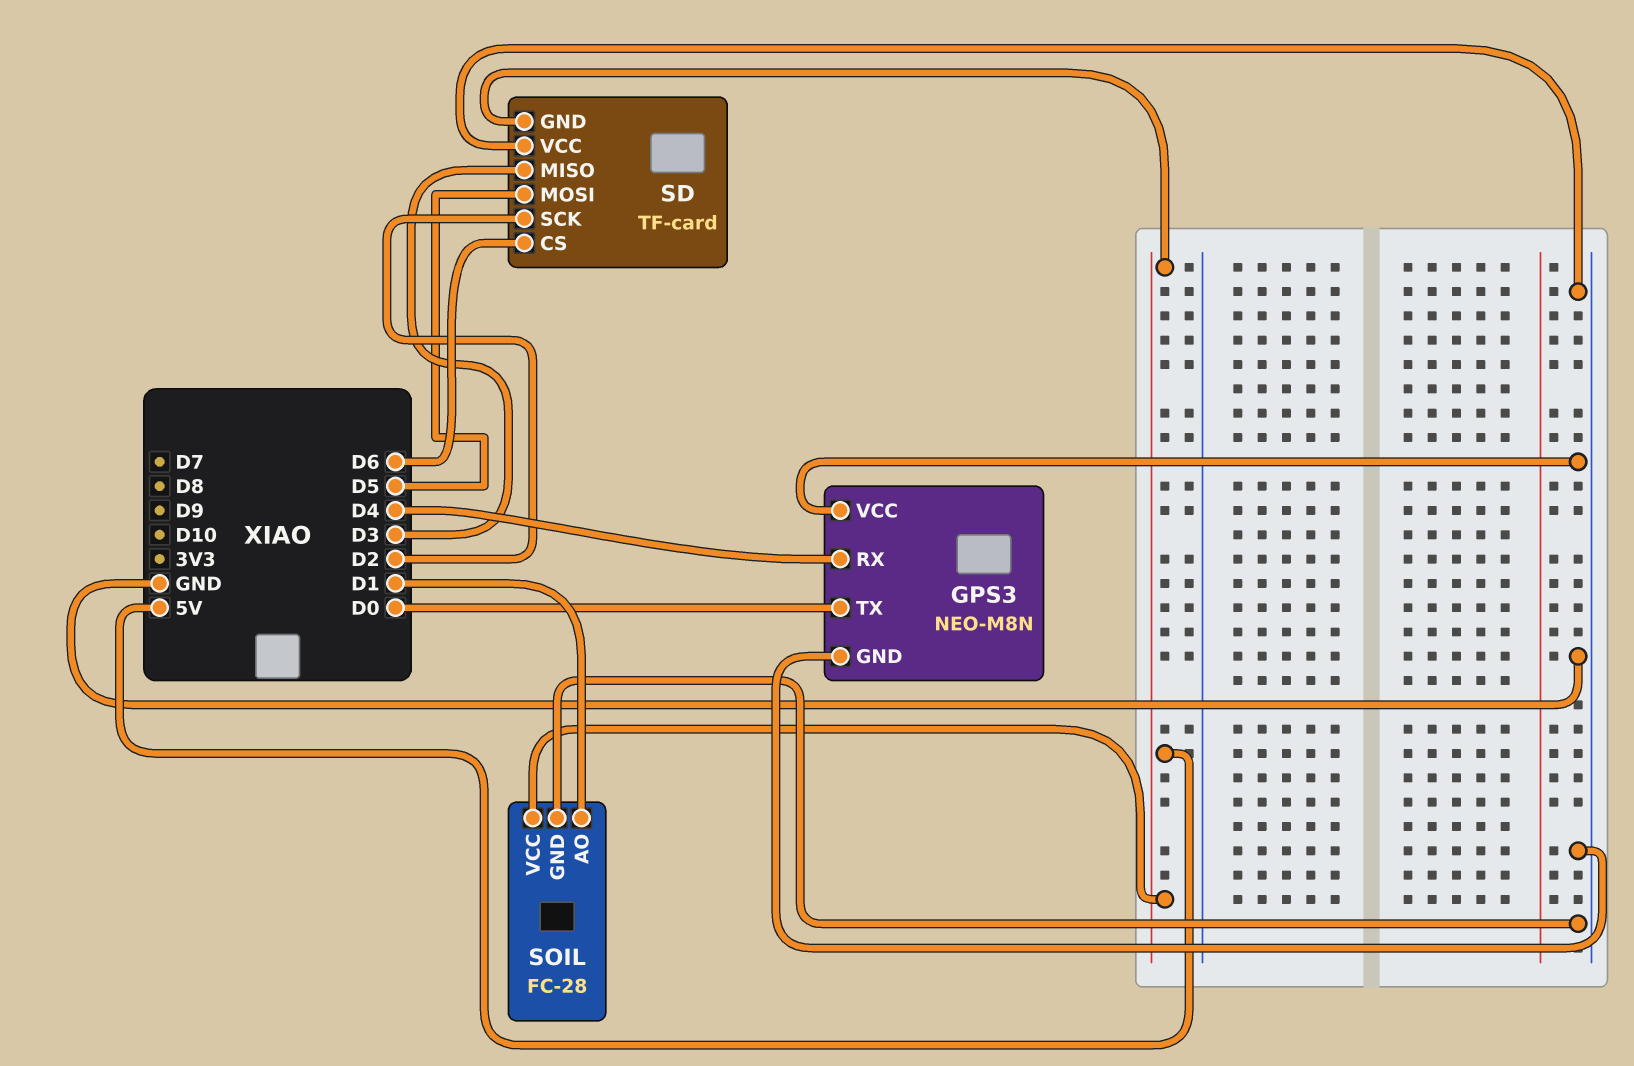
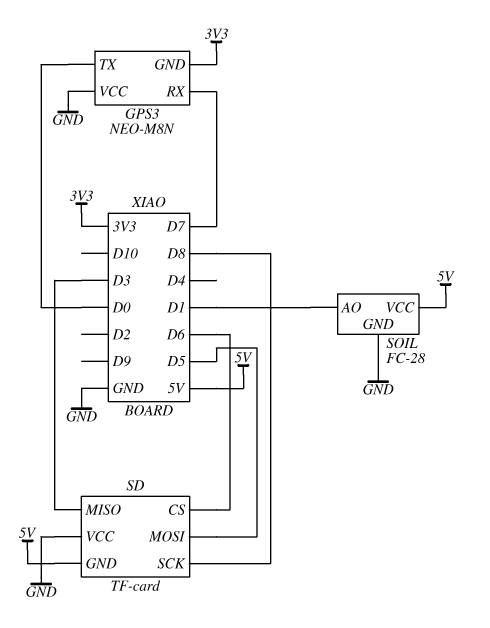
GPS3 pin GND: GND -> 3V3
GPS3 pin RX: D4 -> D7
SD pin SCK: D2 -> D8

